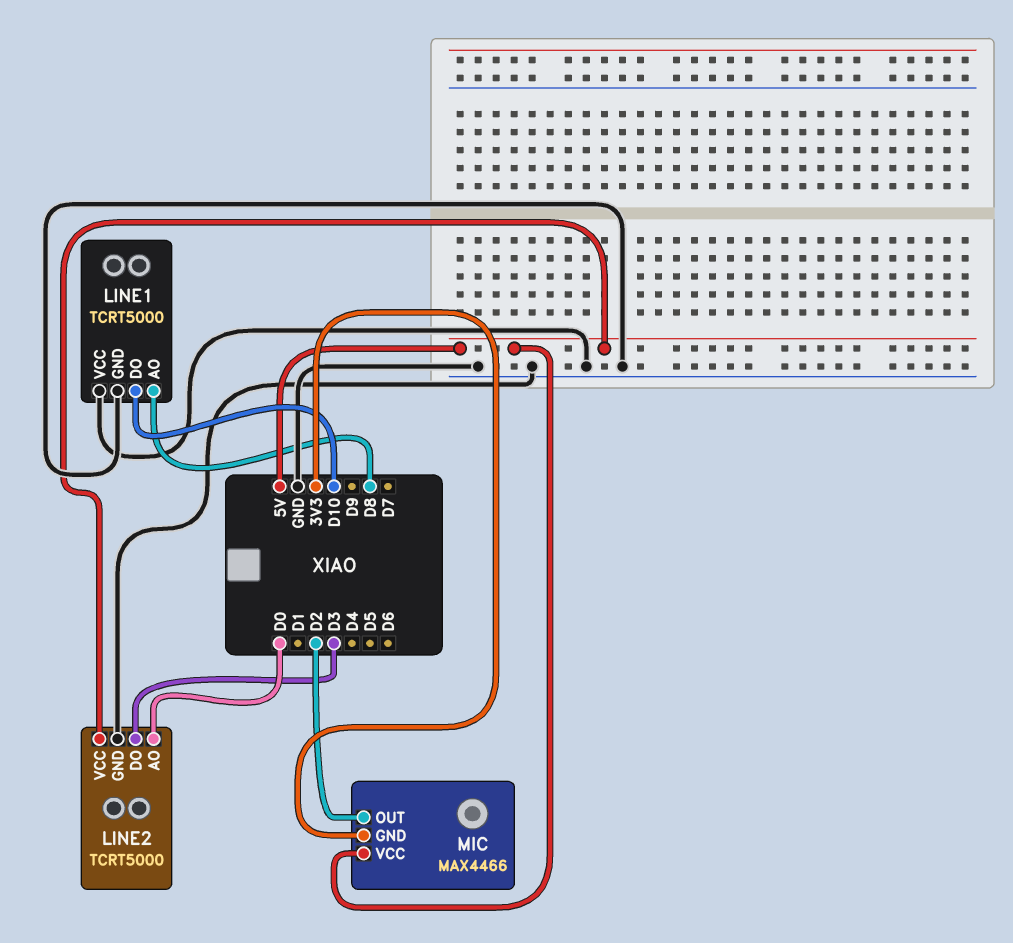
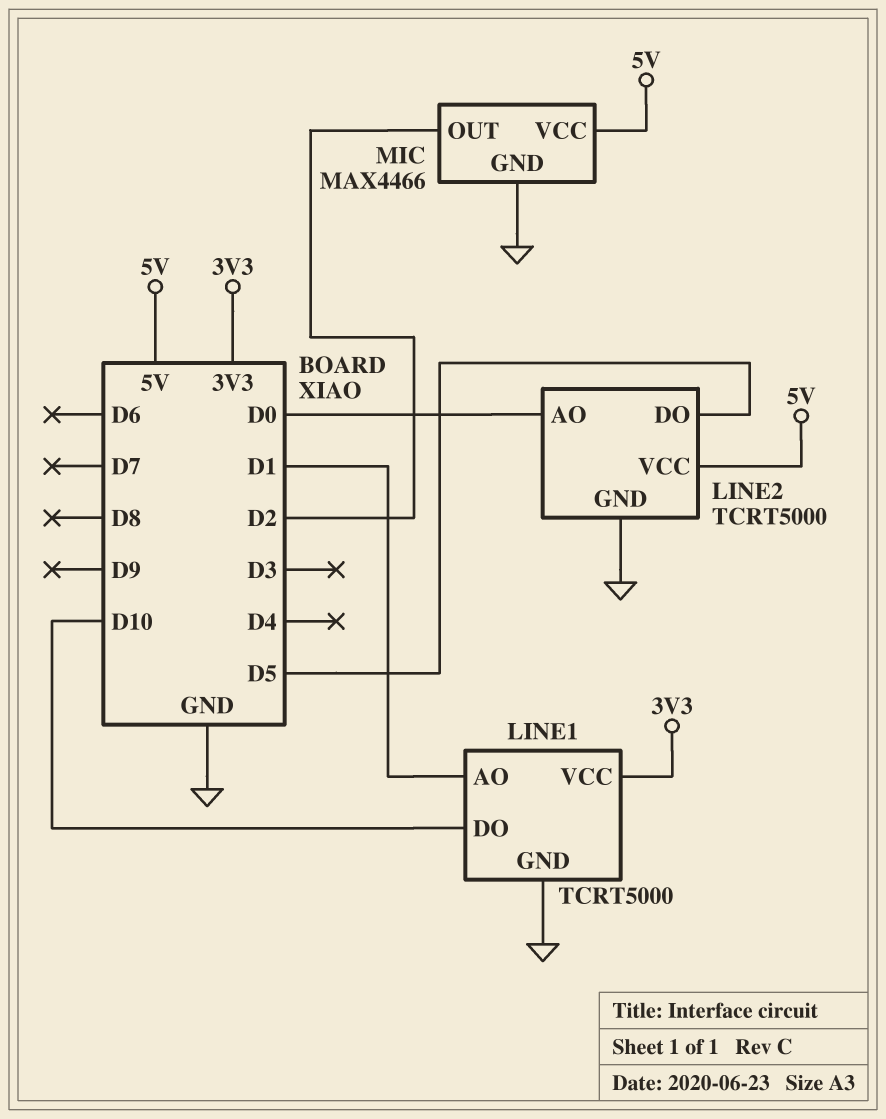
LINE1 pin AO: D8 -> D1
LINE1 pin VCC: GND -> 3V3
LINE2 pin DO: D3 -> D5
MIC pin GND: 3V3 -> GND

